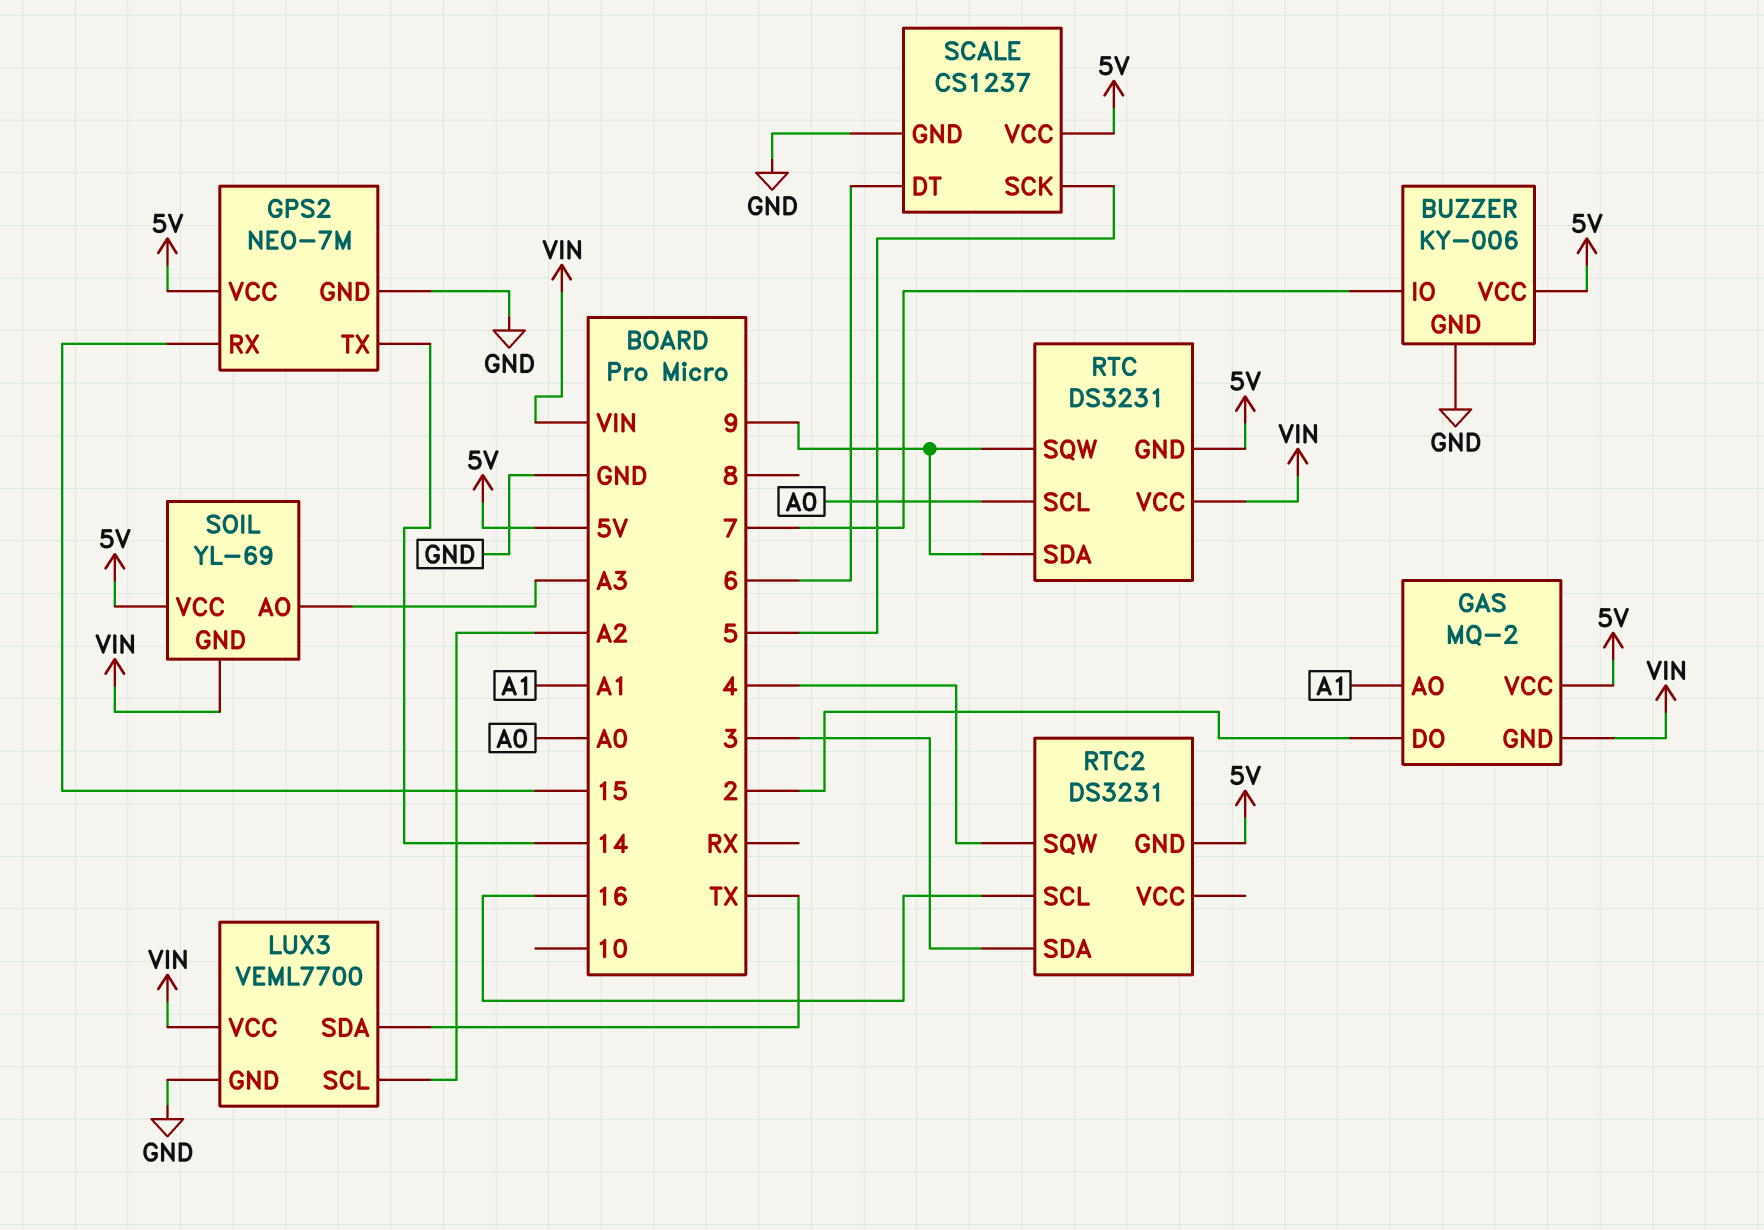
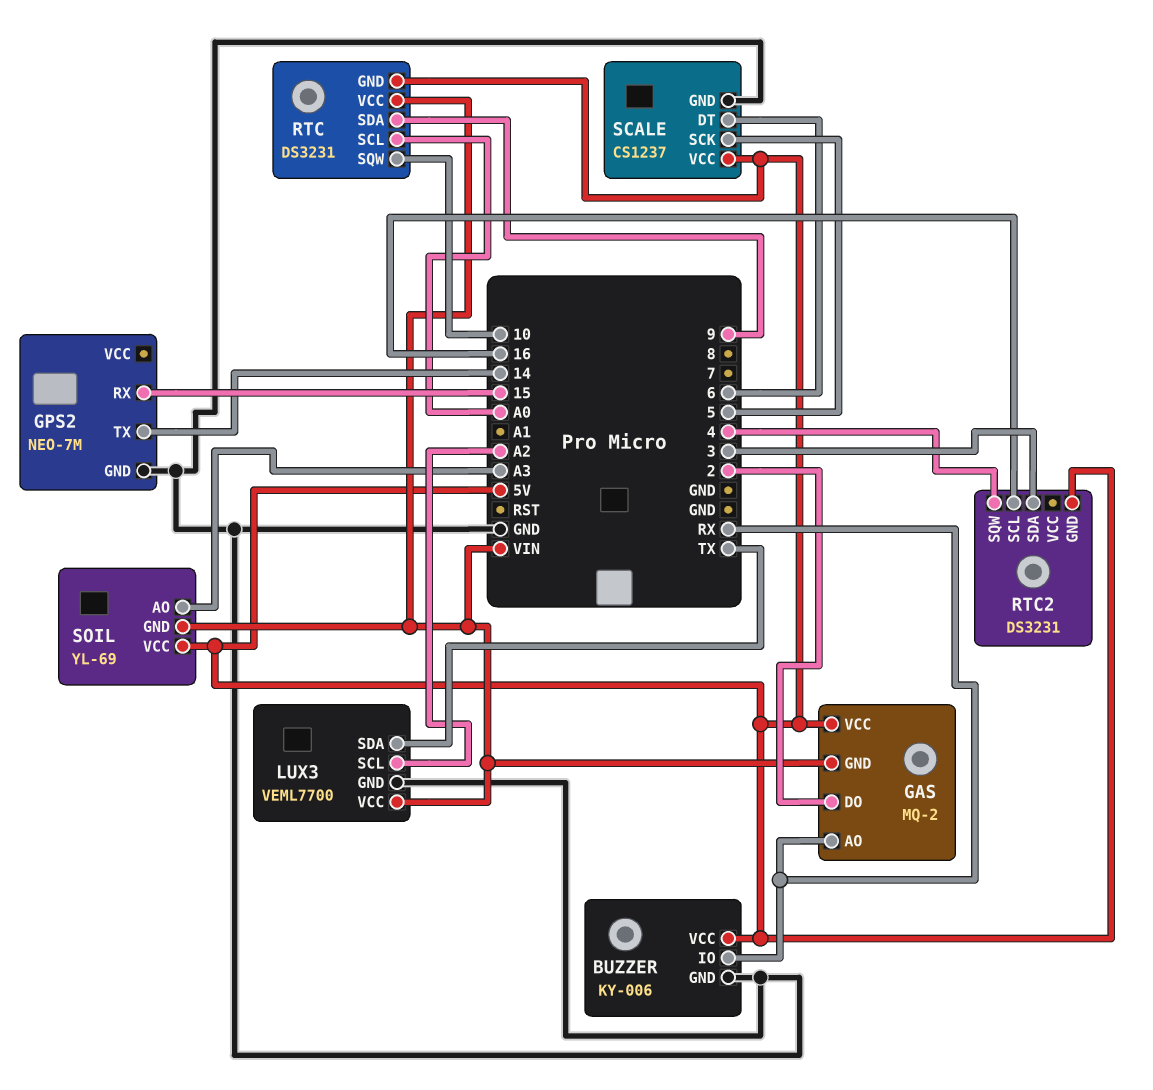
BUZZER pin IO: 7 -> RX
GAS pin AO: A1 -> RX
GPS2 pin VCC: 5V -> none
RTC pin SQW: 9 -> 10

